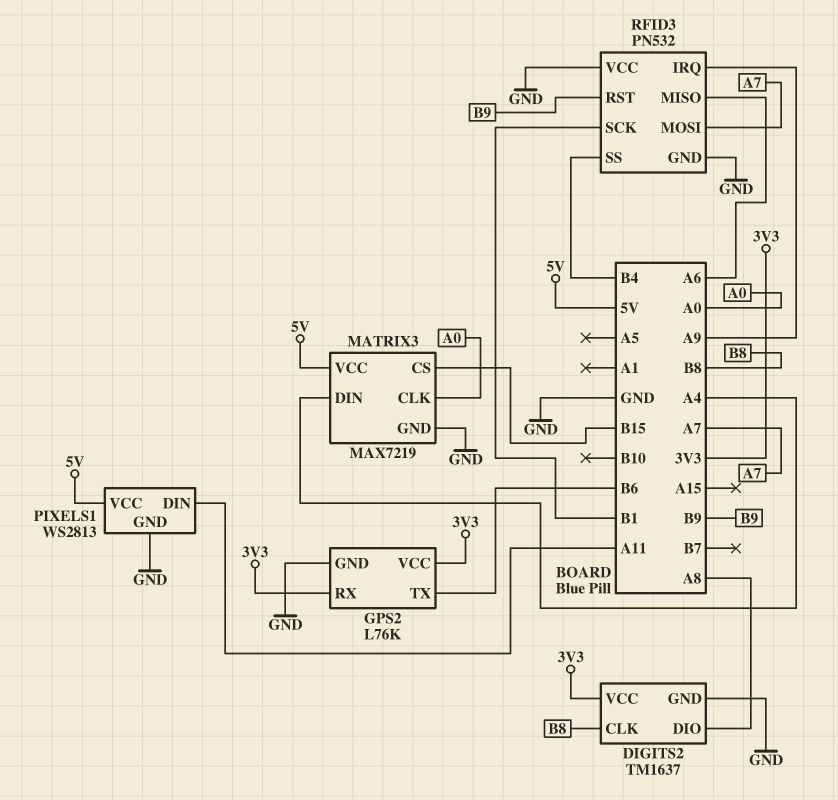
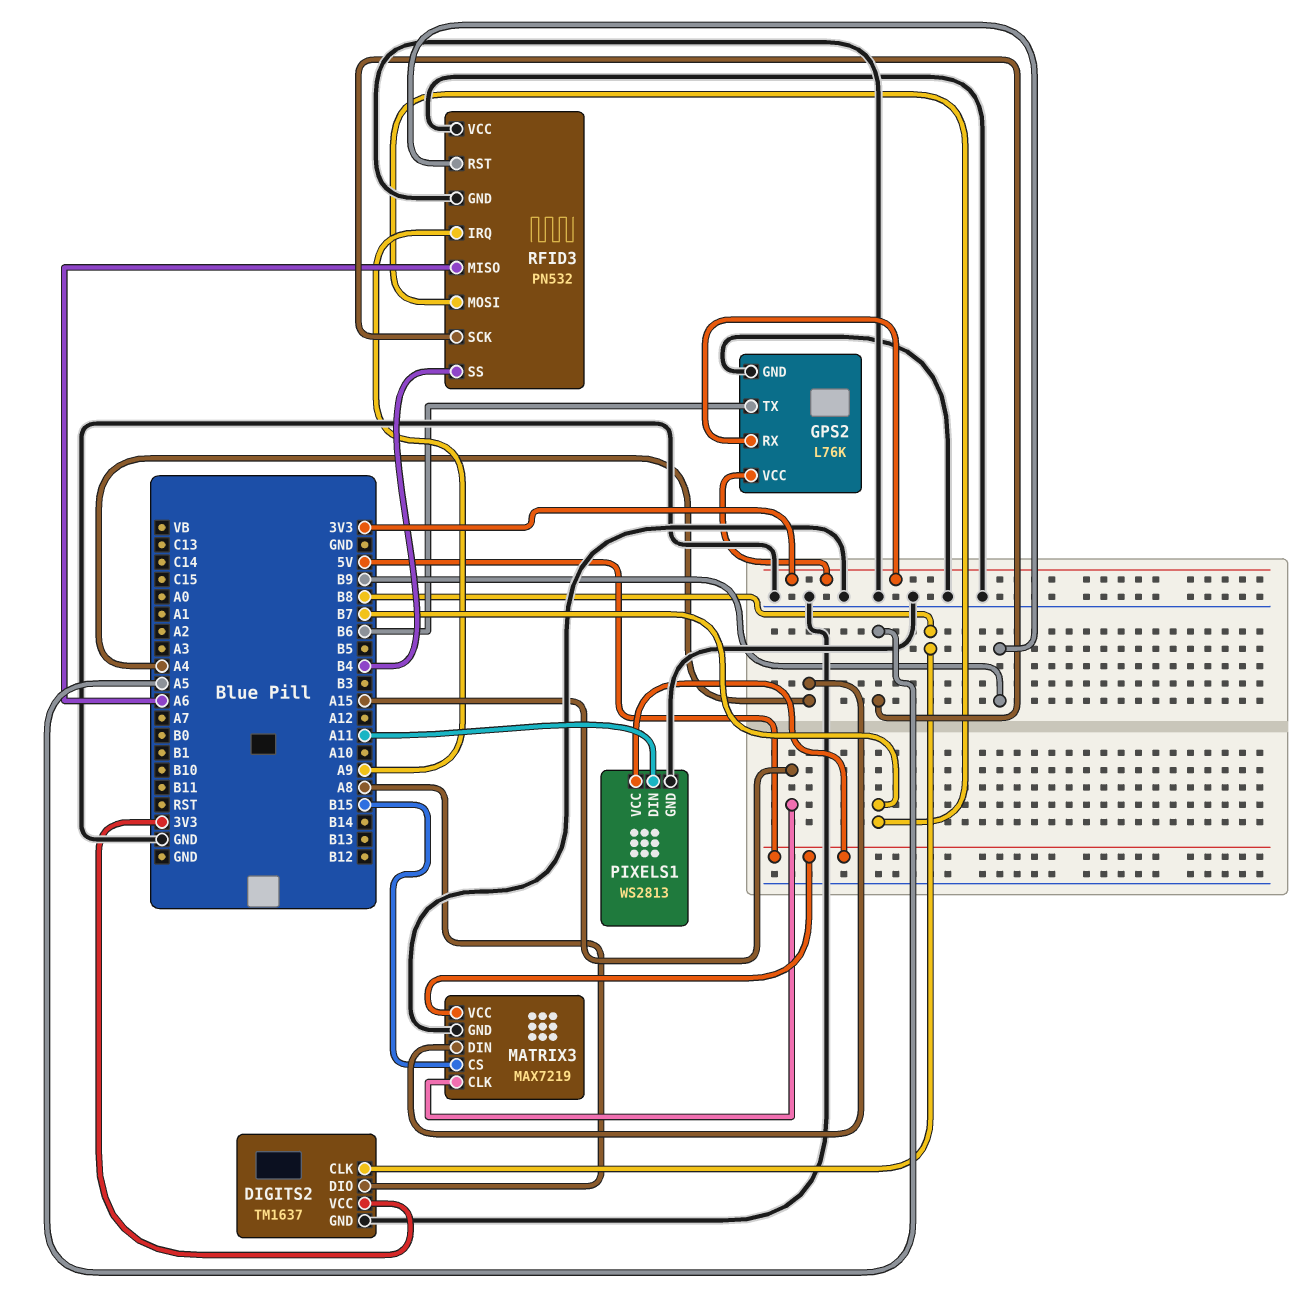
MATRIX3 pin CLK: A0 -> A15
RFID3 pin MOSI: A7 -> B7
RFID3 pin SCK: B1 -> A5

